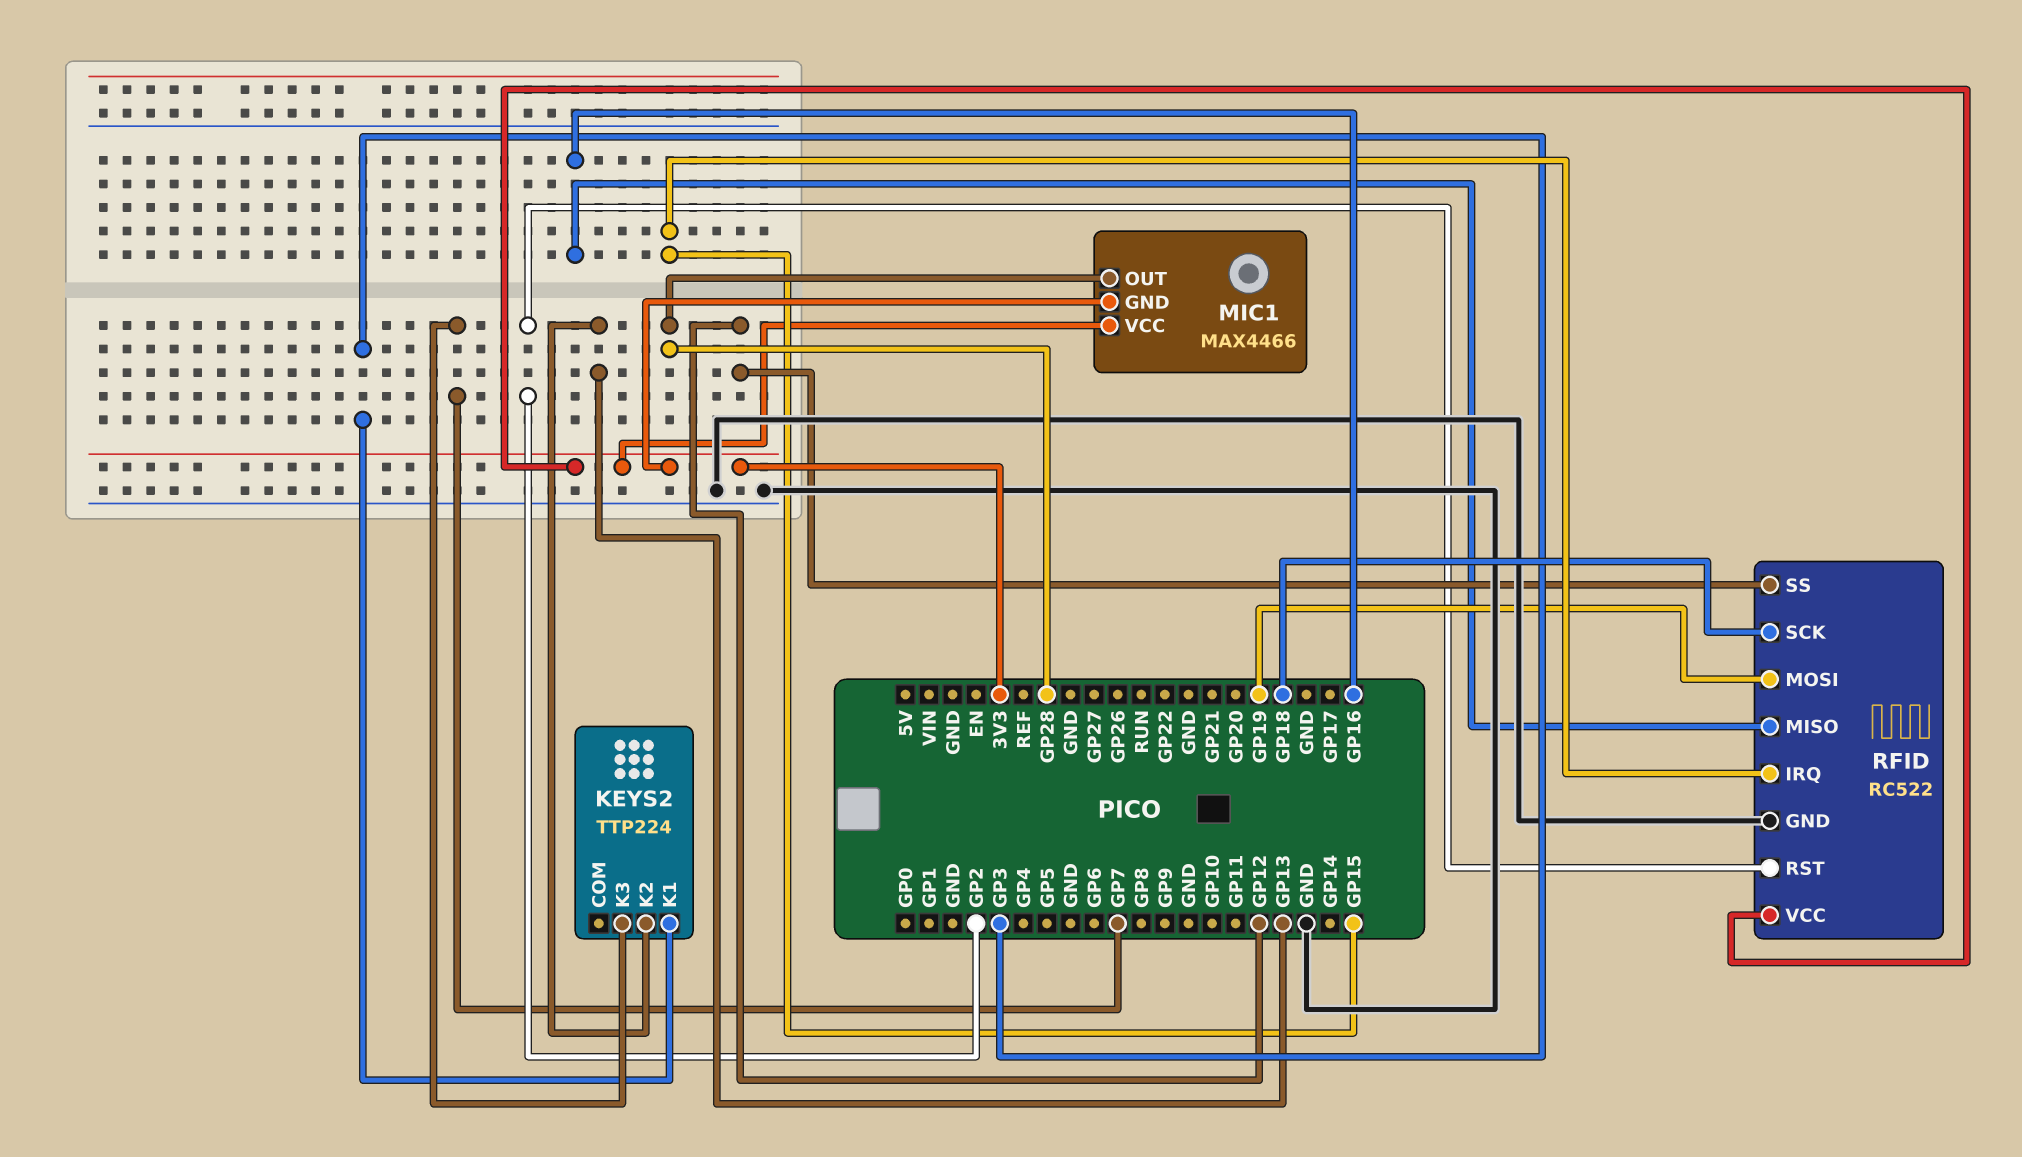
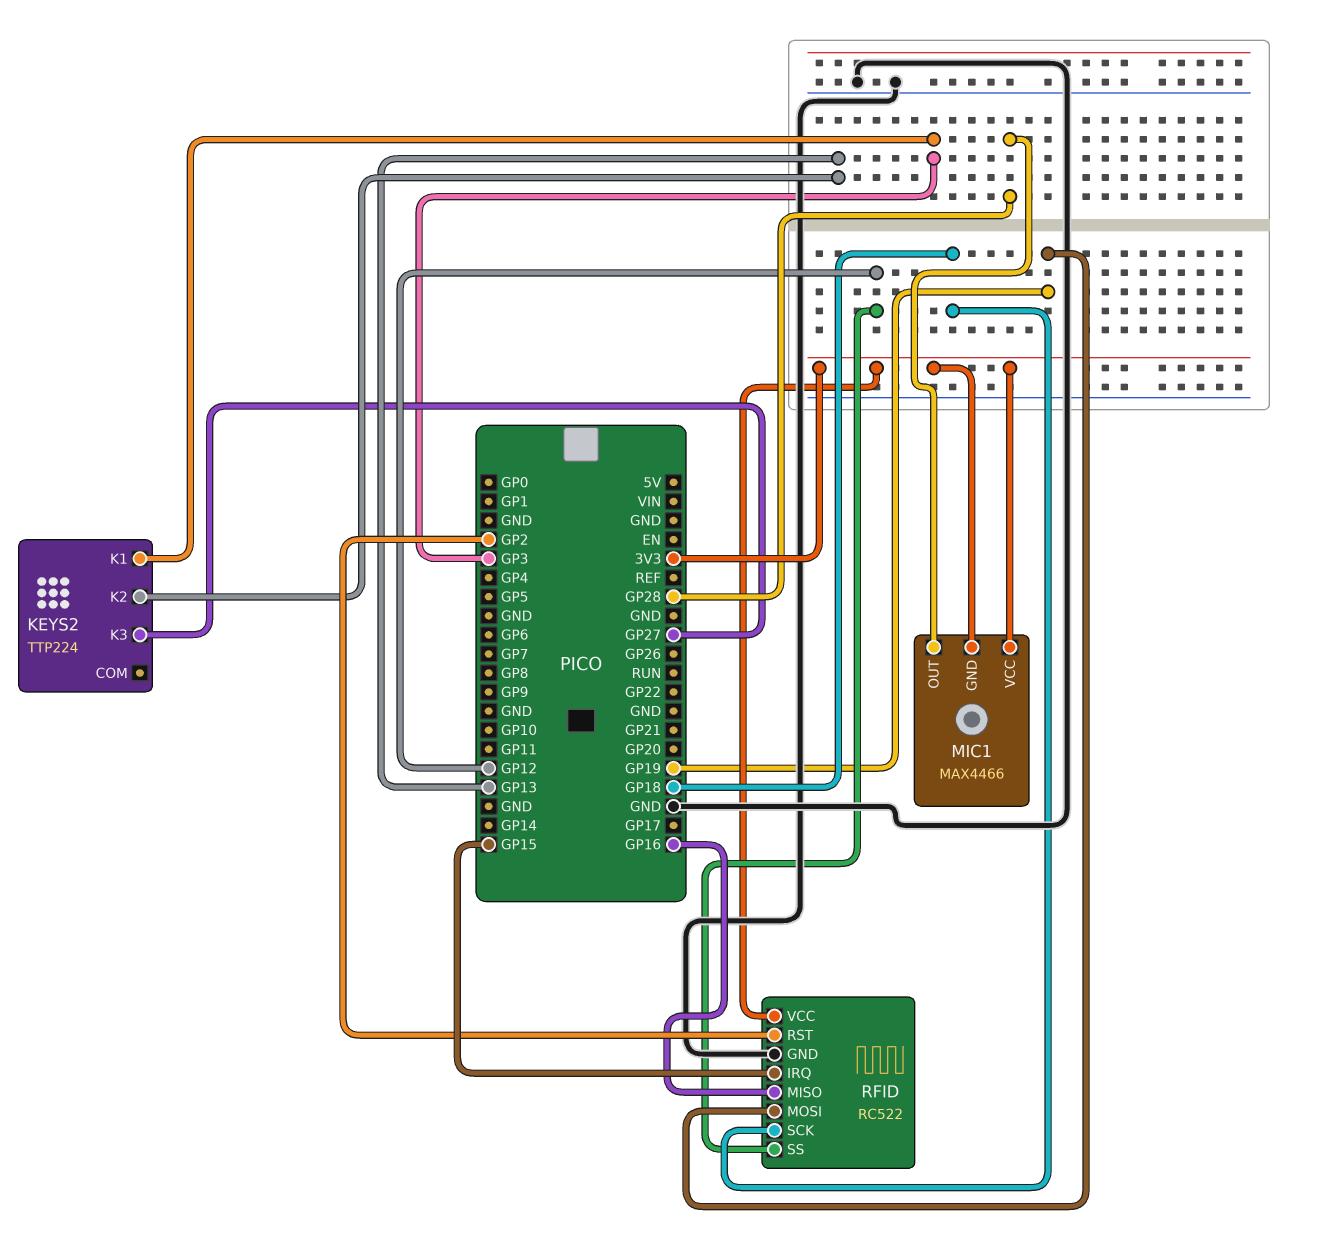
KEYS2 pin K3: GP7 -> GP27

